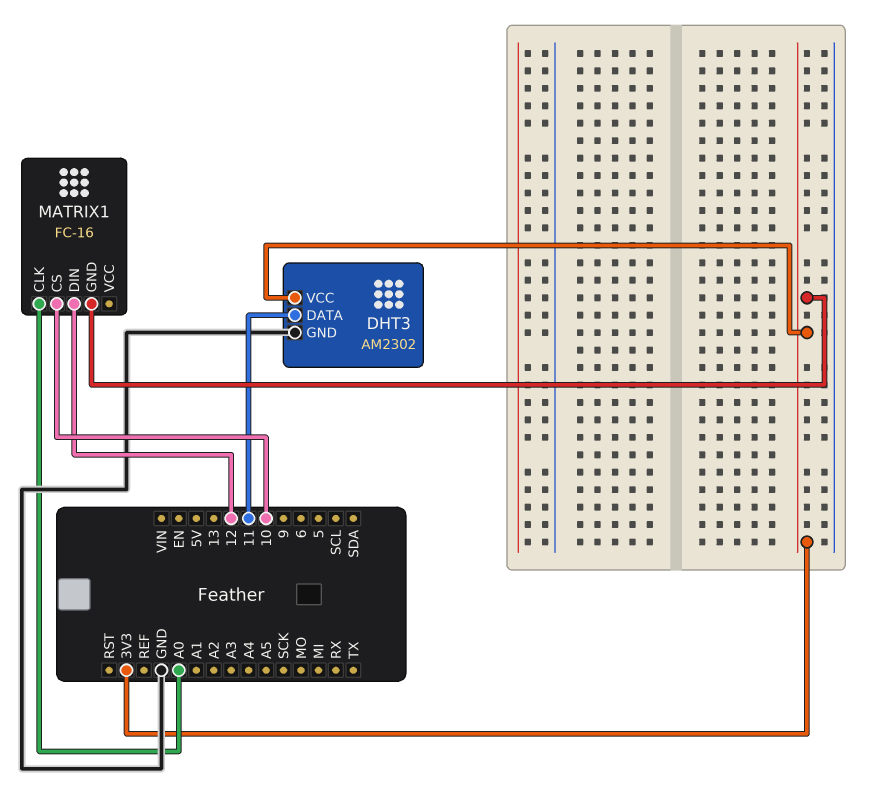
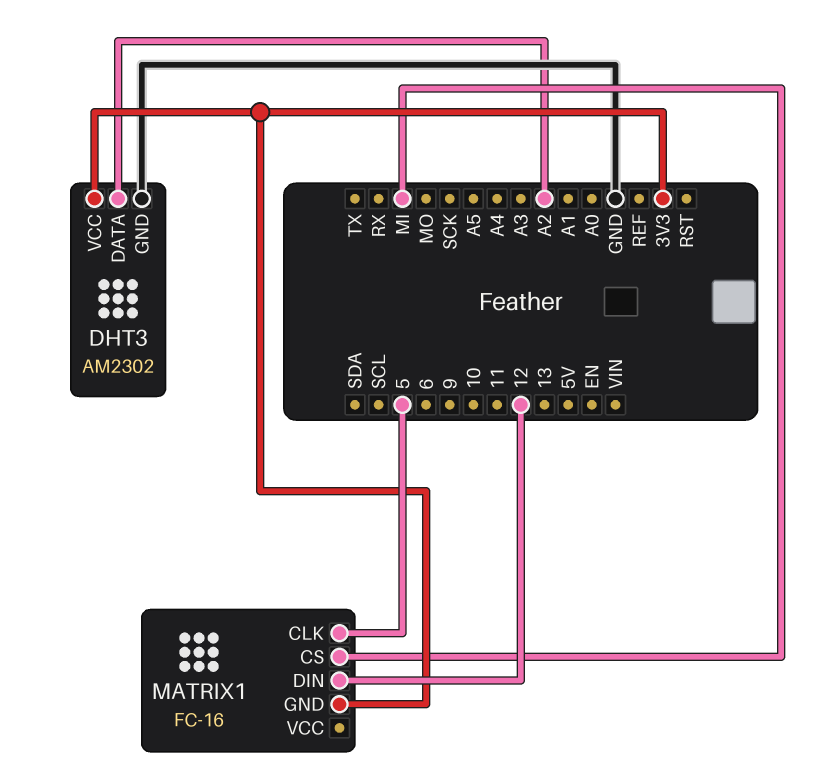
DHT3 pin DATA: 11 -> A2
MATRIX1 pin CLK: A0 -> 5
MATRIX1 pin CS: 10 -> MI

